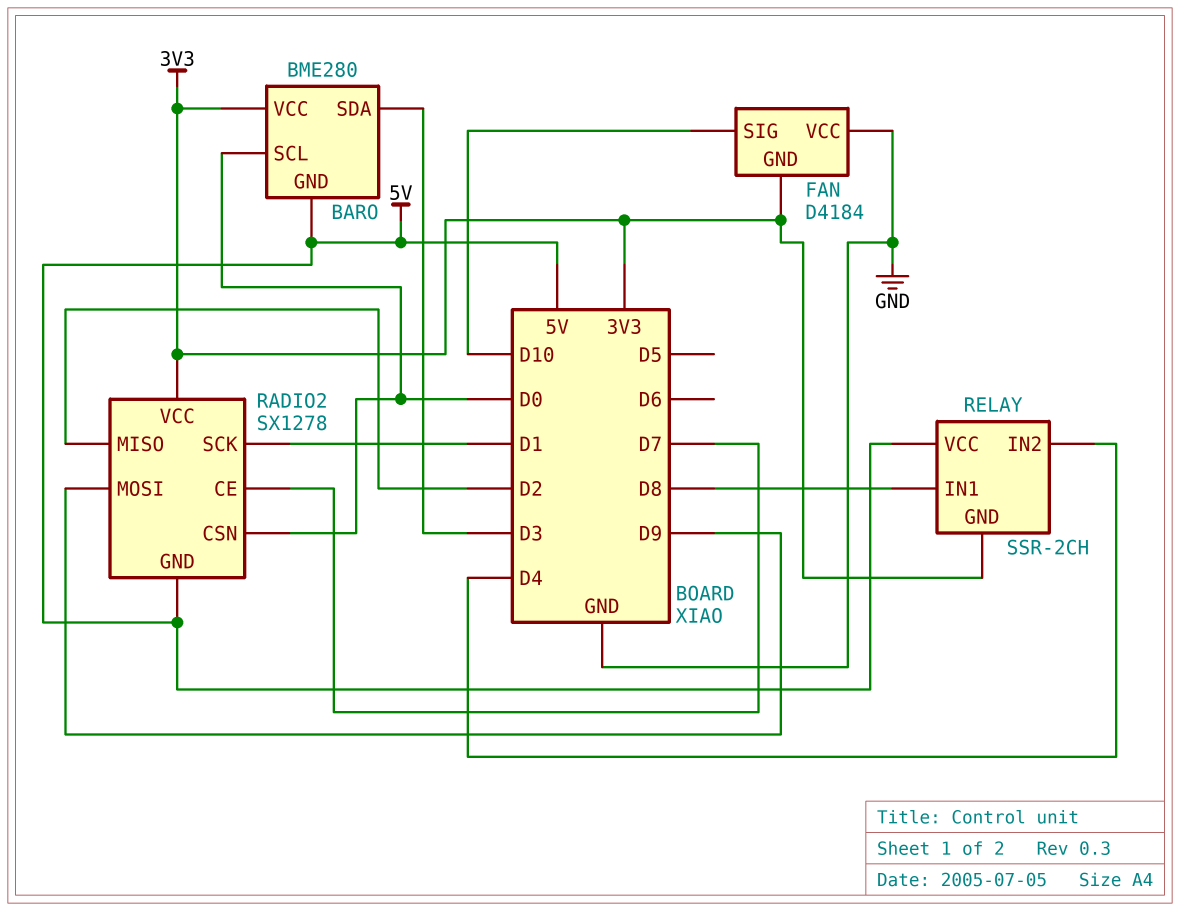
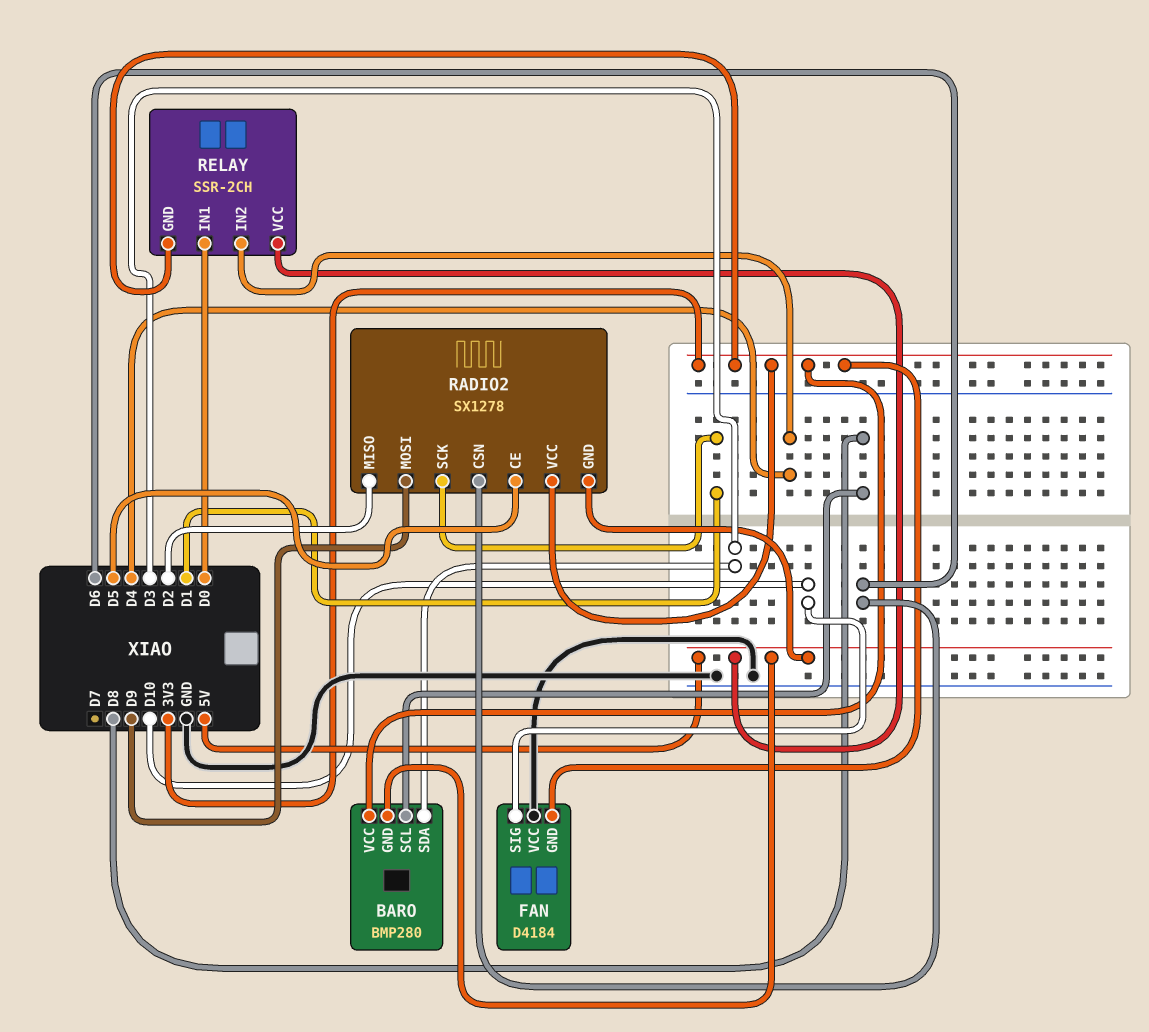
BARO: BME280 -> BMP280
BARO pin SCL: D0 -> D8
RADIO2 pin CE: D7 -> D5
RADIO2 pin CSN: D0 -> D6
RELAY pin IN1: D8 -> D0

